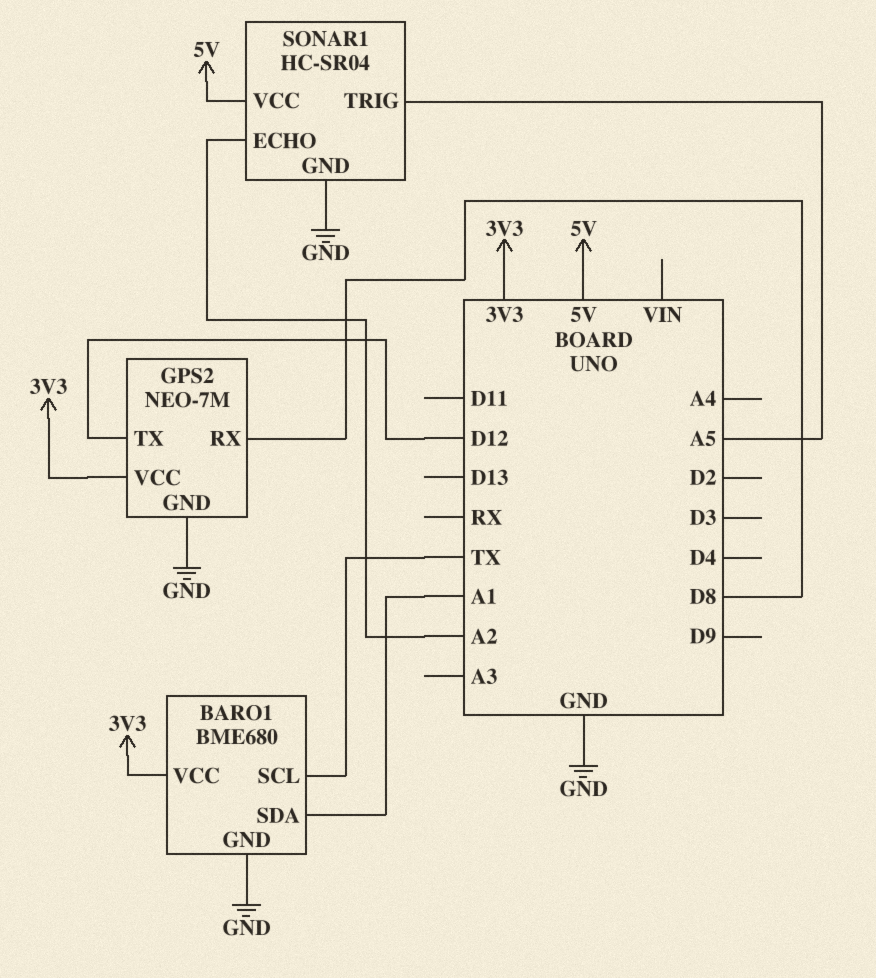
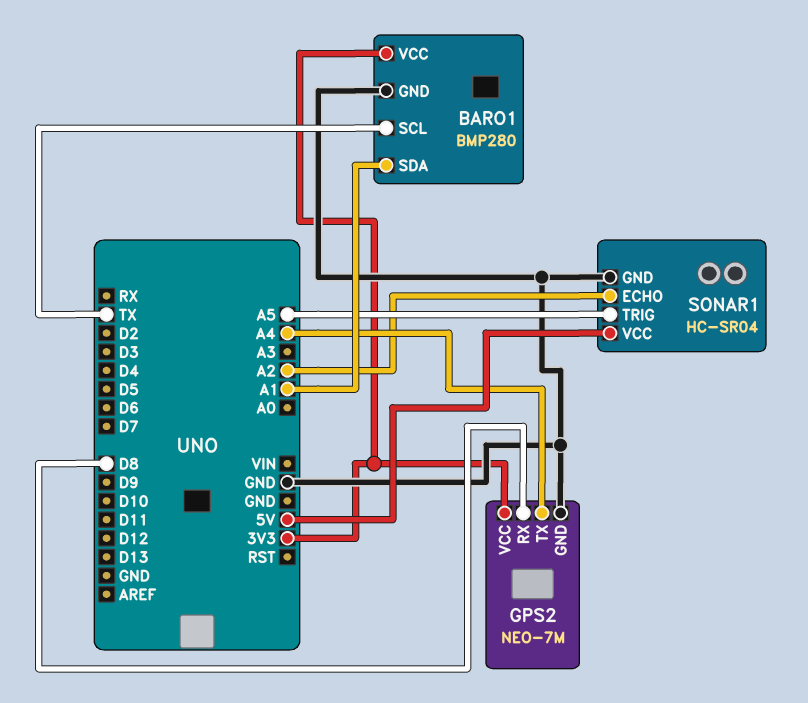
BARO1: BME680 -> BMP280
GPS2 pin TX: D12 -> A4

